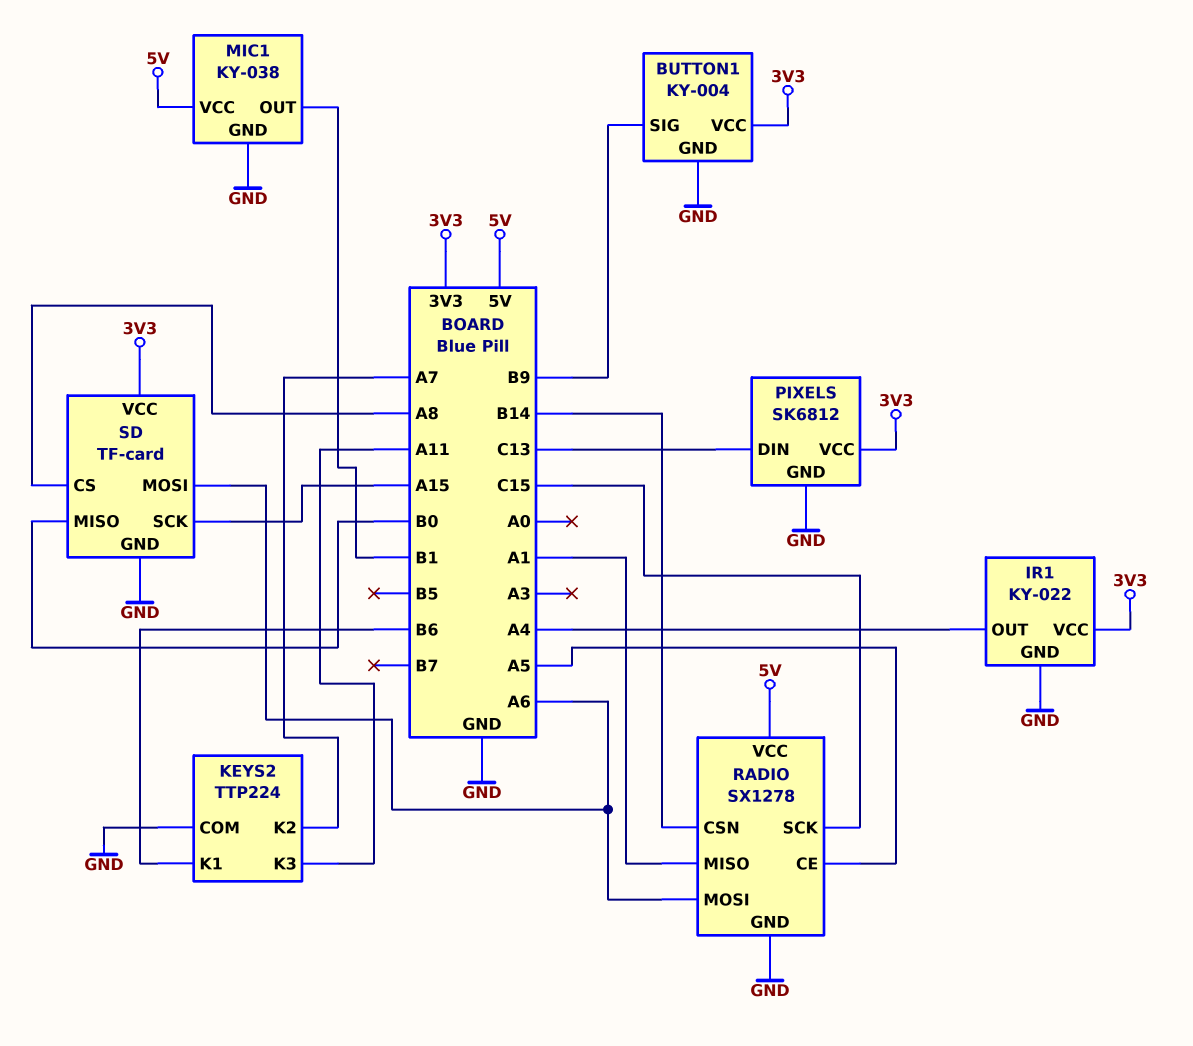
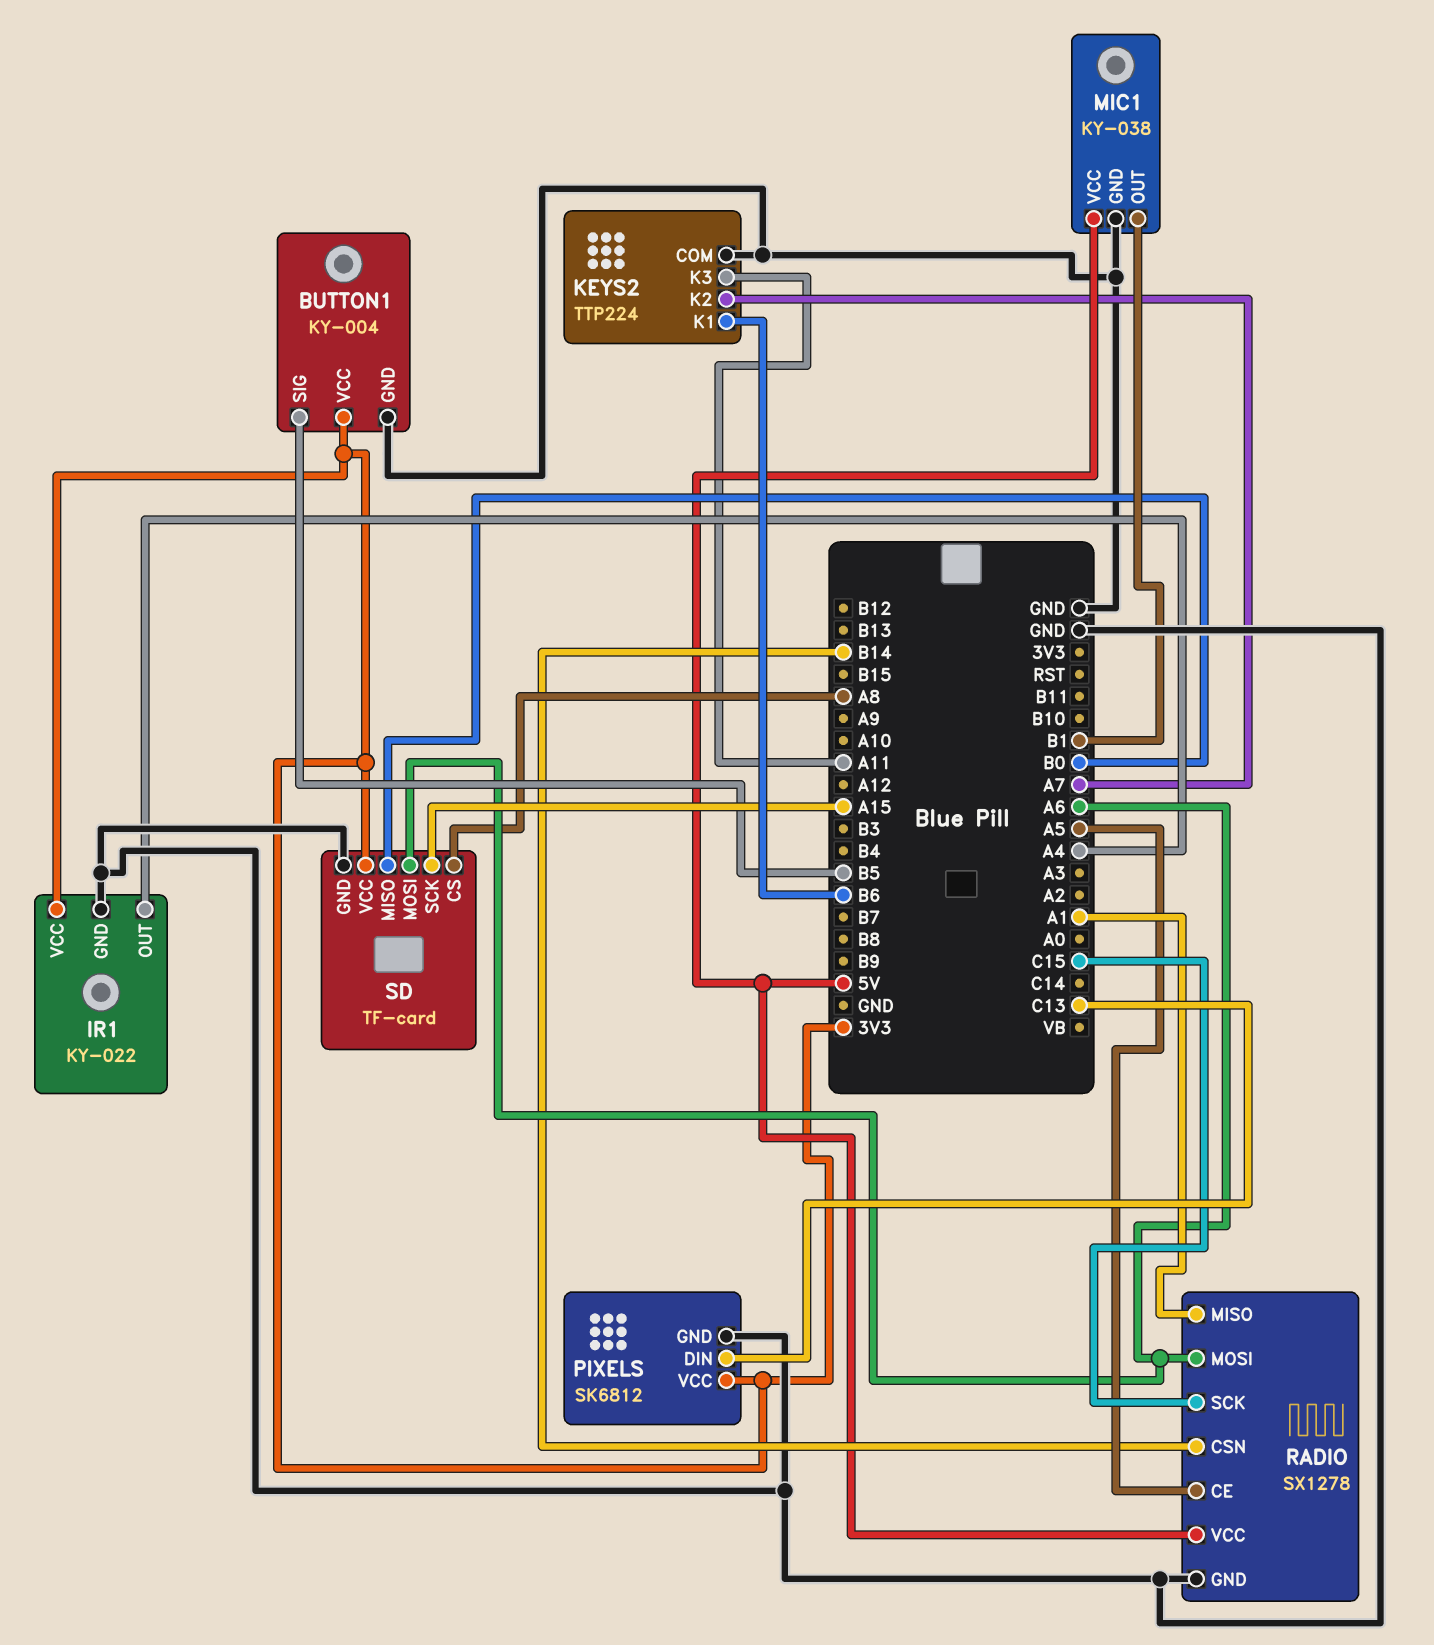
BUTTON1 pin SIG: B9 -> B5

